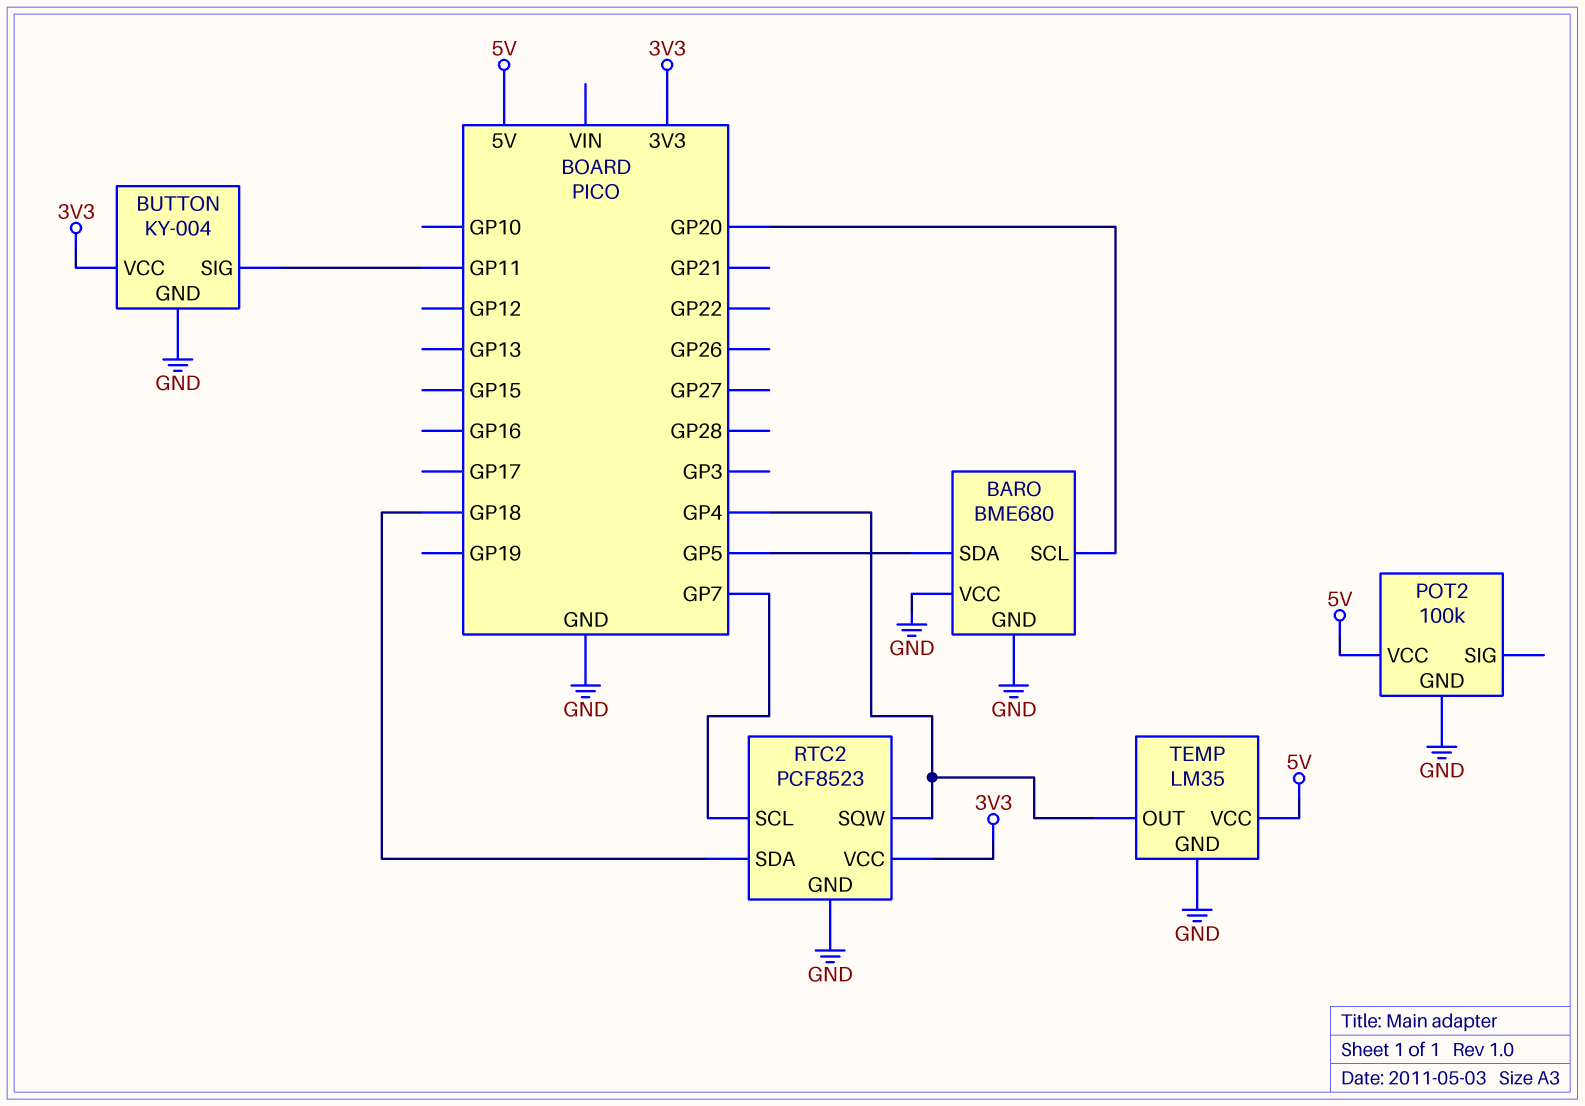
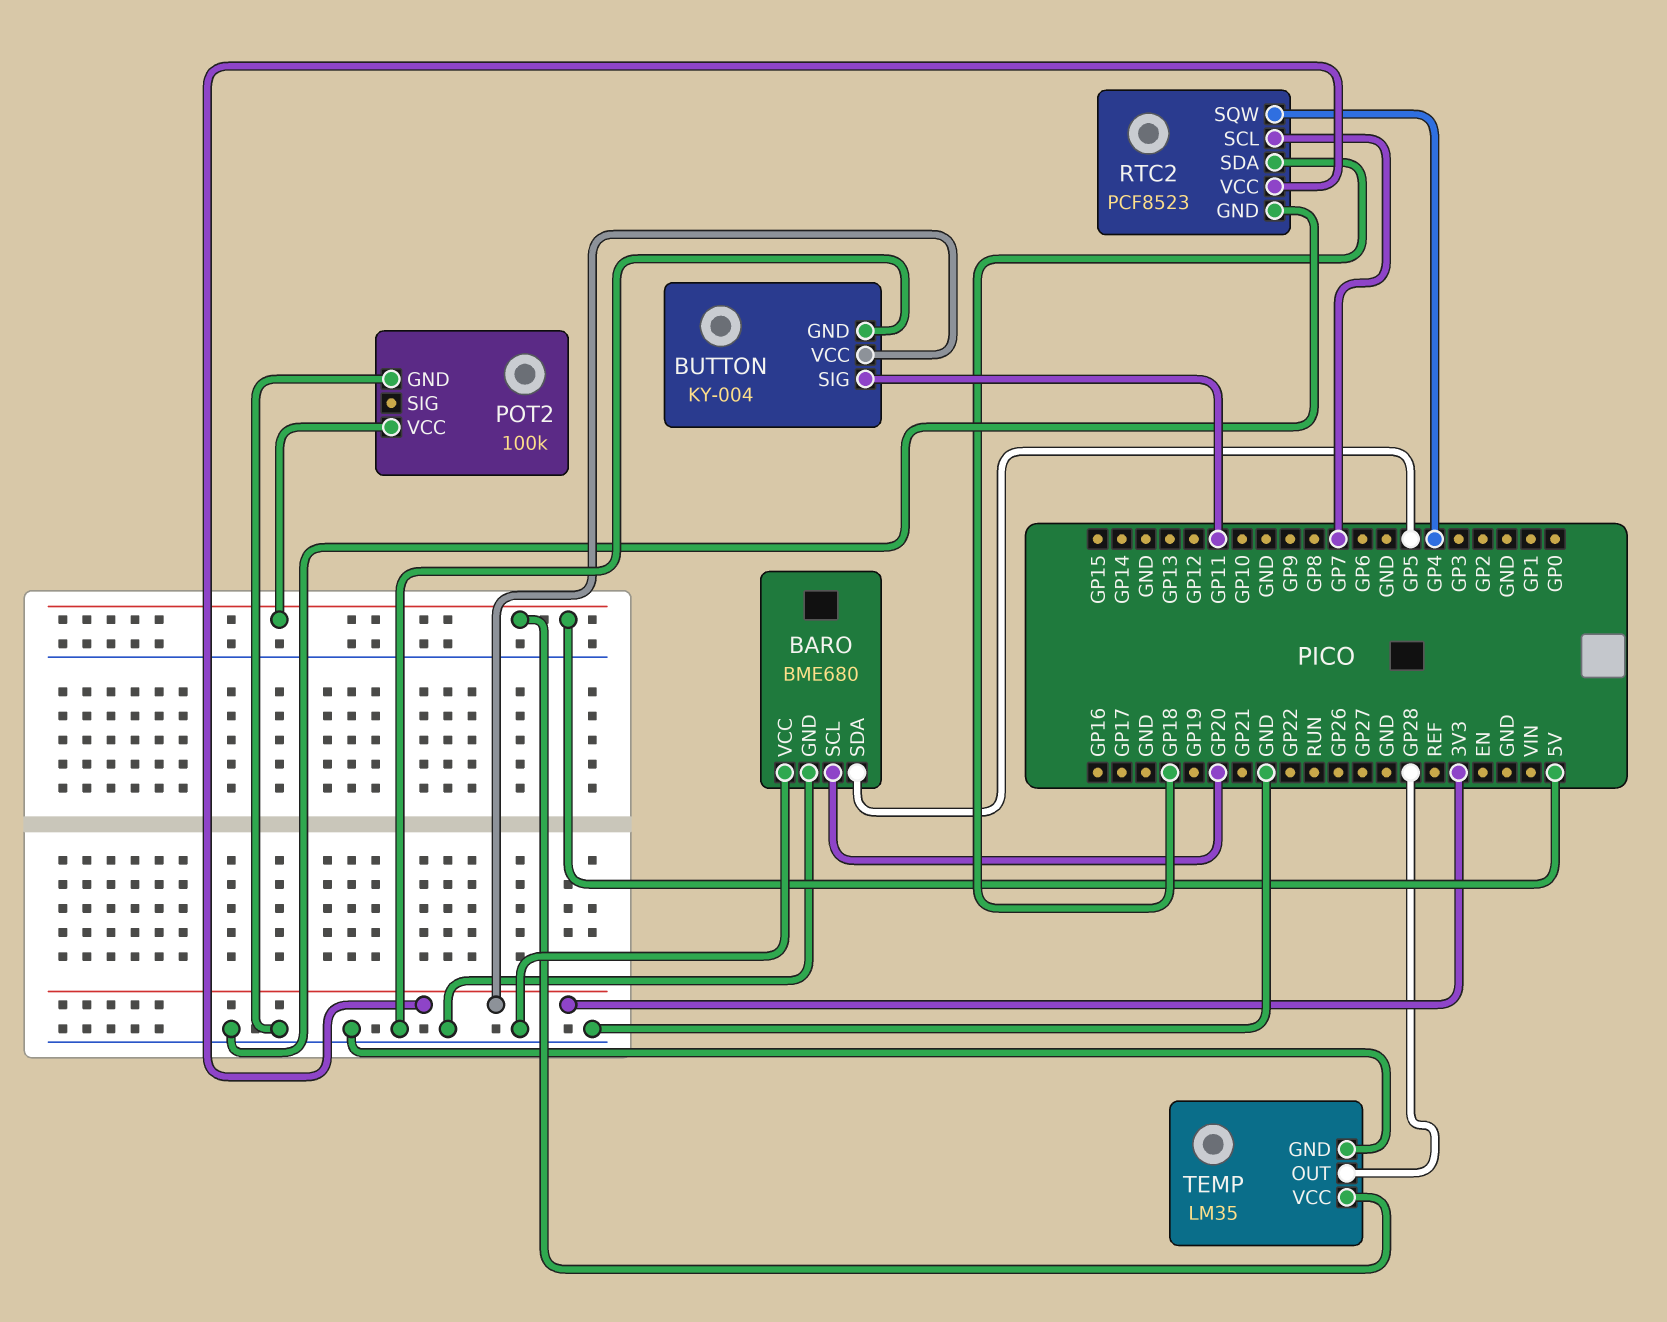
TEMP pin OUT: GP4 -> GP28

